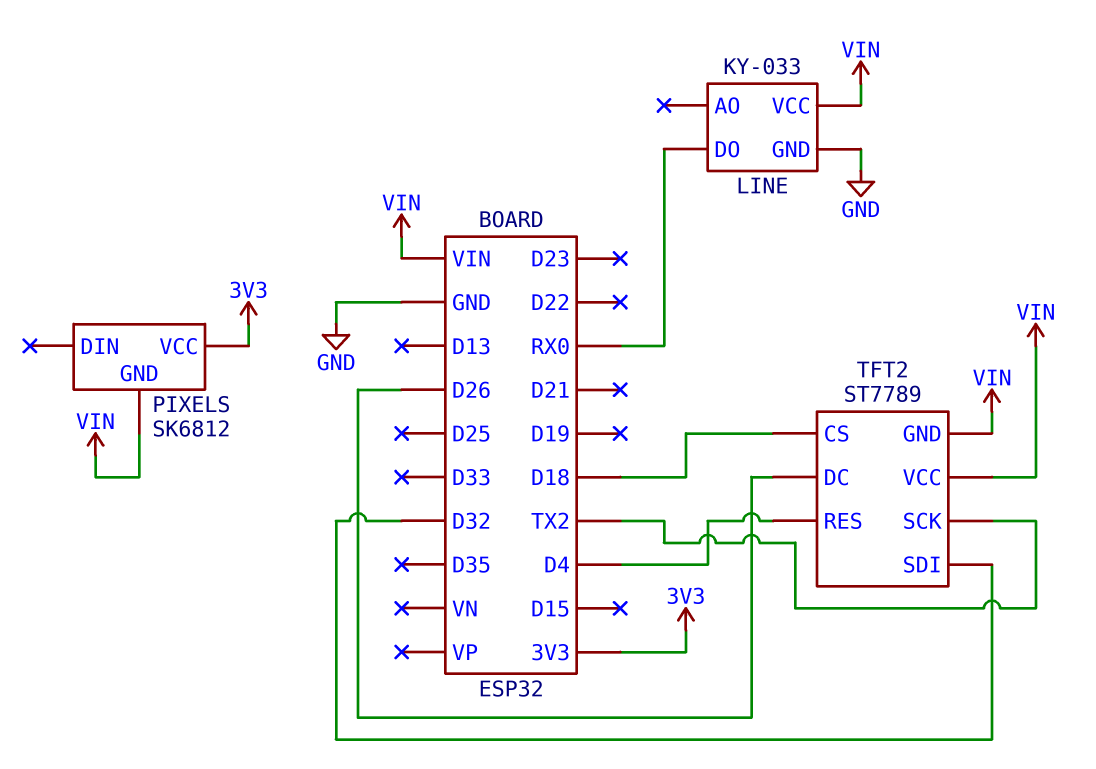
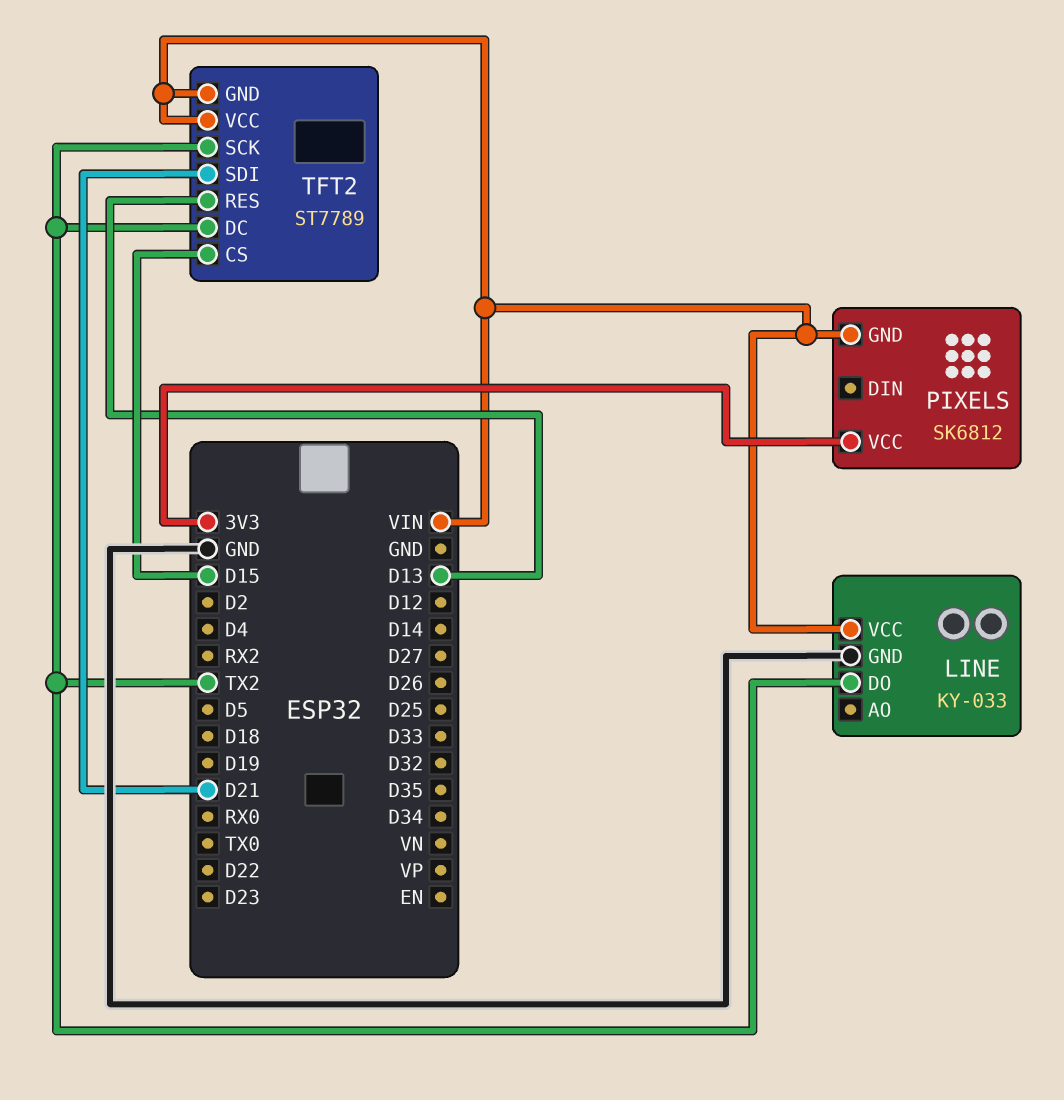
LINE pin DO: RX0 -> TX2
TFT2 pin CS: D18 -> D15
TFT2 pin DC: D26 -> TX2
TFT2 pin RES: D4 -> D13
TFT2 pin SDI: D32 -> D21

